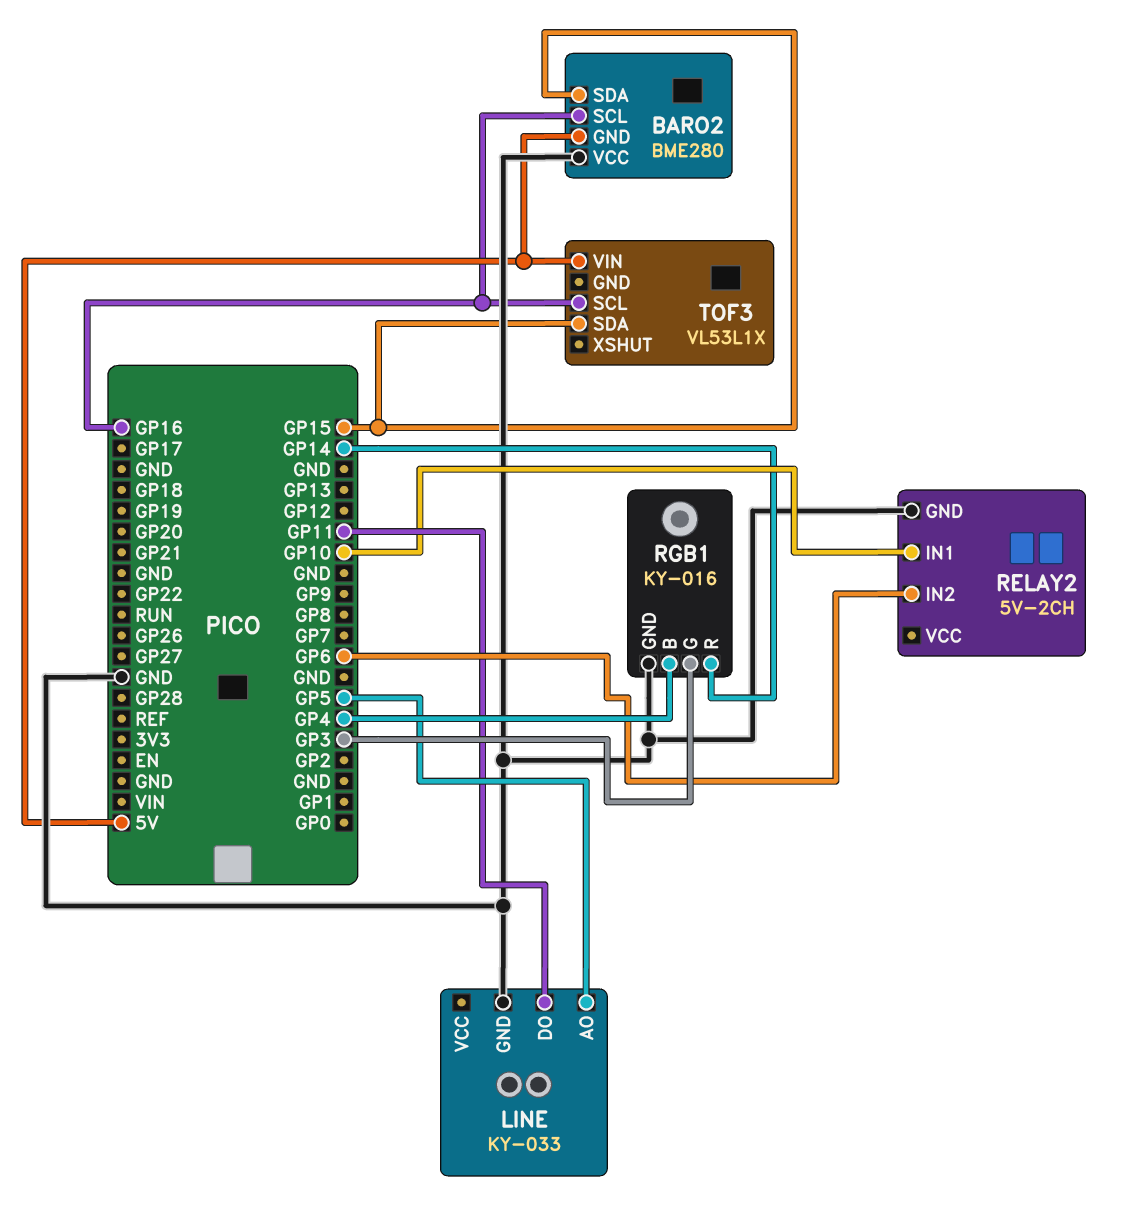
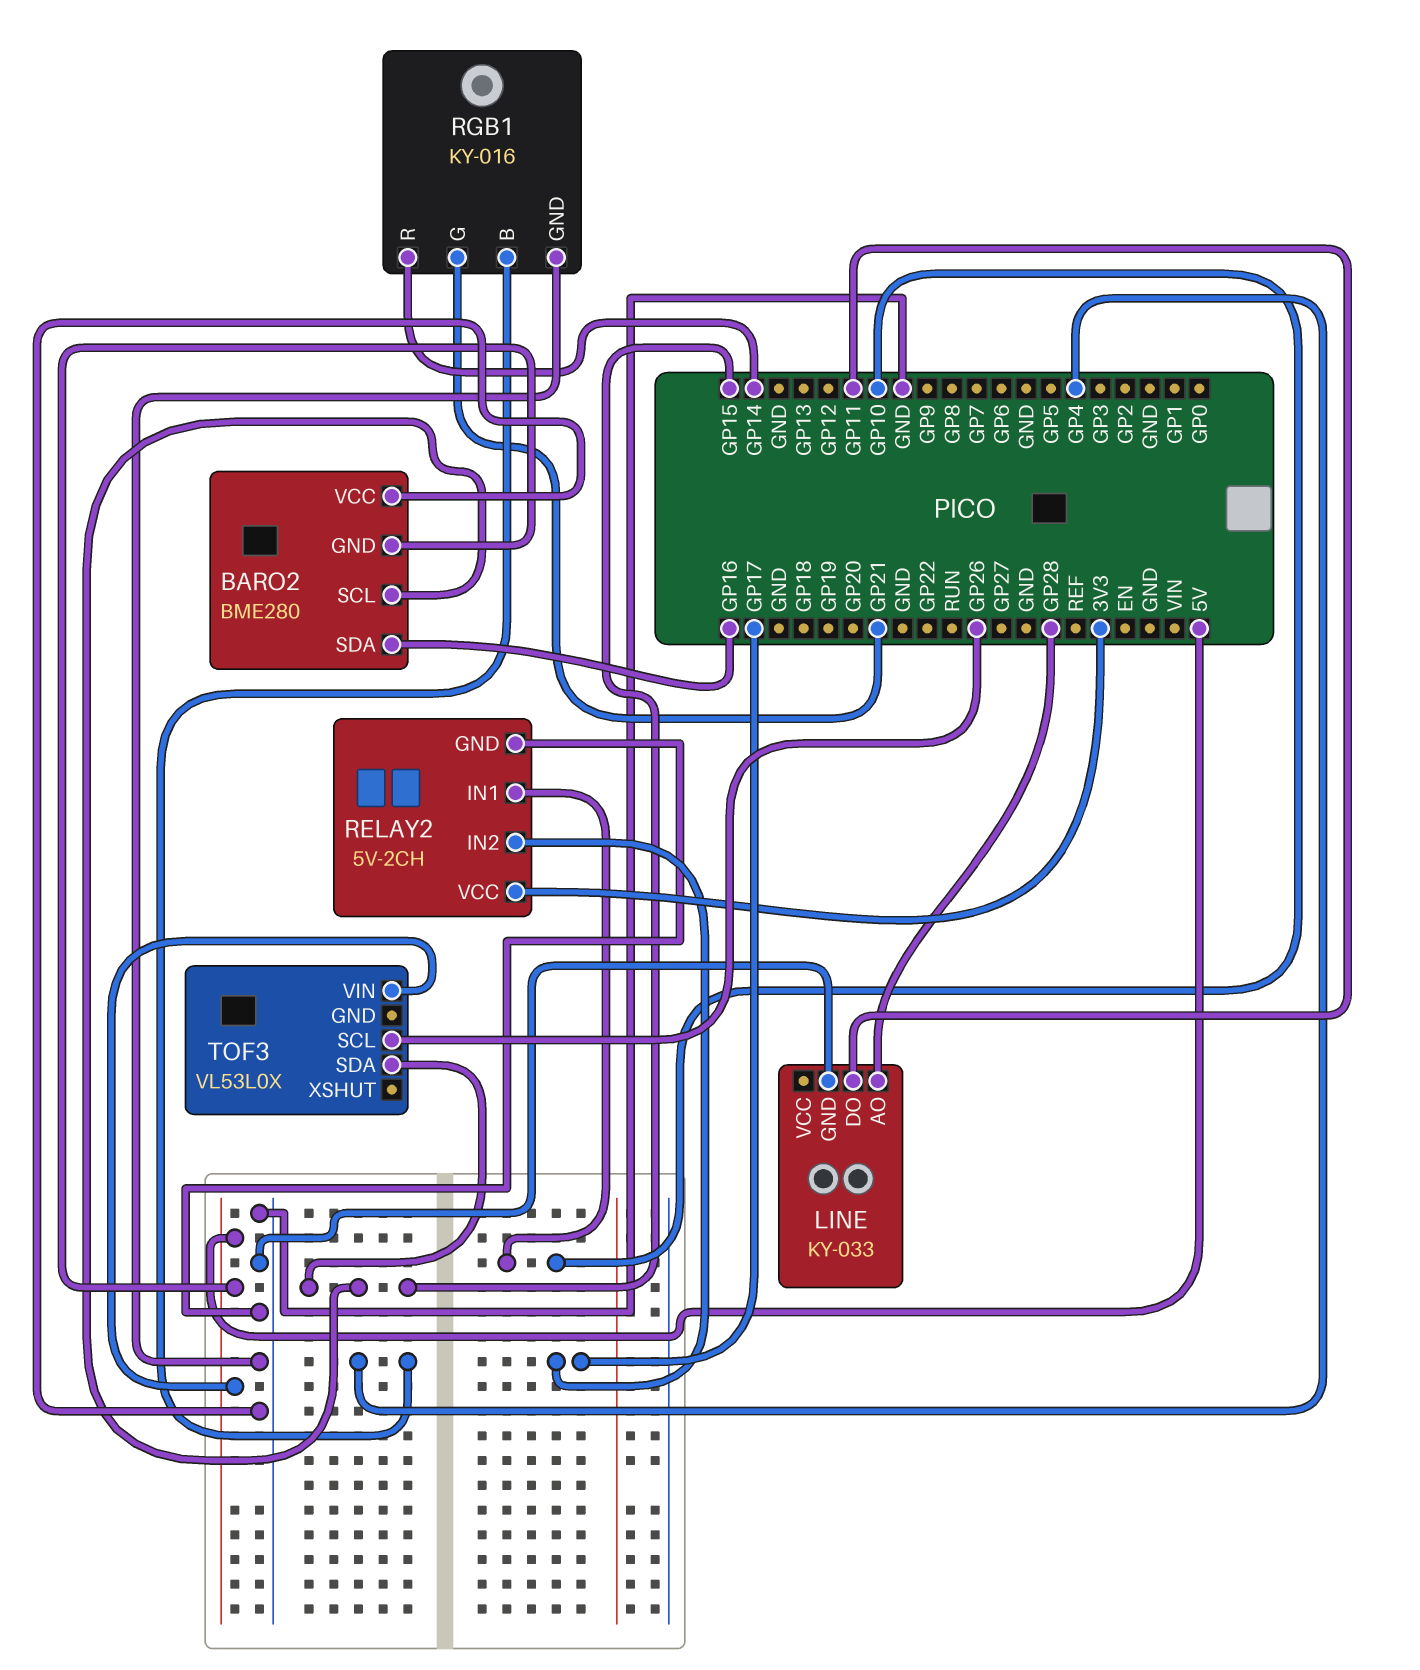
BARO2 pin SCL: GP16 -> GP15
BARO2 pin SDA: GP15 -> GP16
LINE pin AO: GP5 -> GP28
RELAY2 pin IN2: GP6 -> GP17
RELAY2 pin VCC: none -> 3V3
RGB1 pin G: GP3 -> GP21
TOF3: VL53L1X -> VL53L0X
TOF3 pin SCL: GP16 -> GP26

